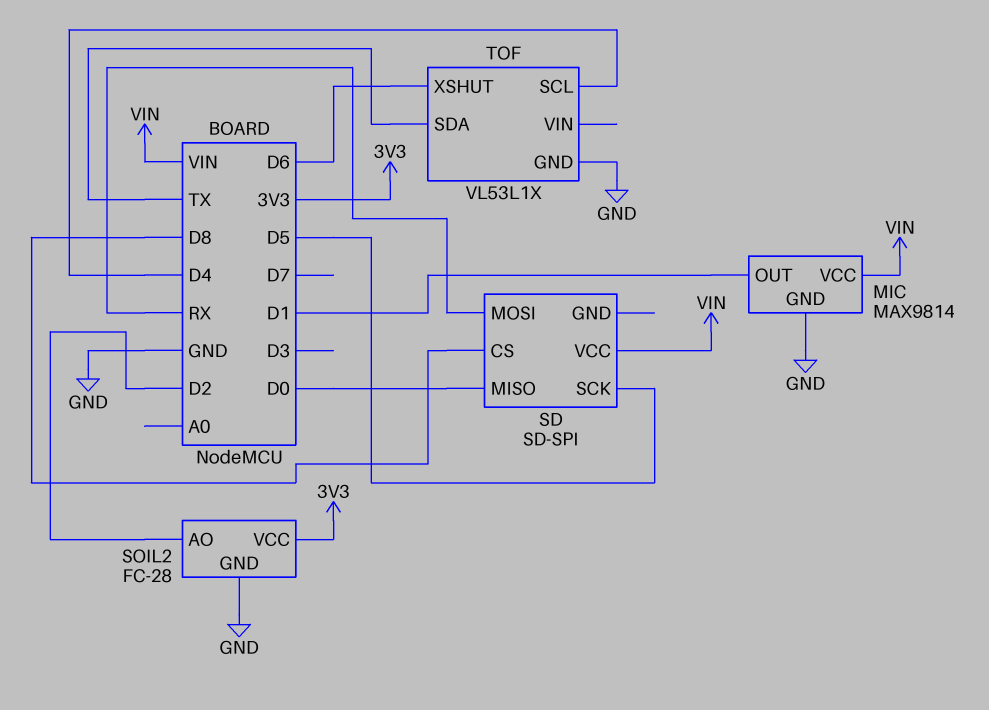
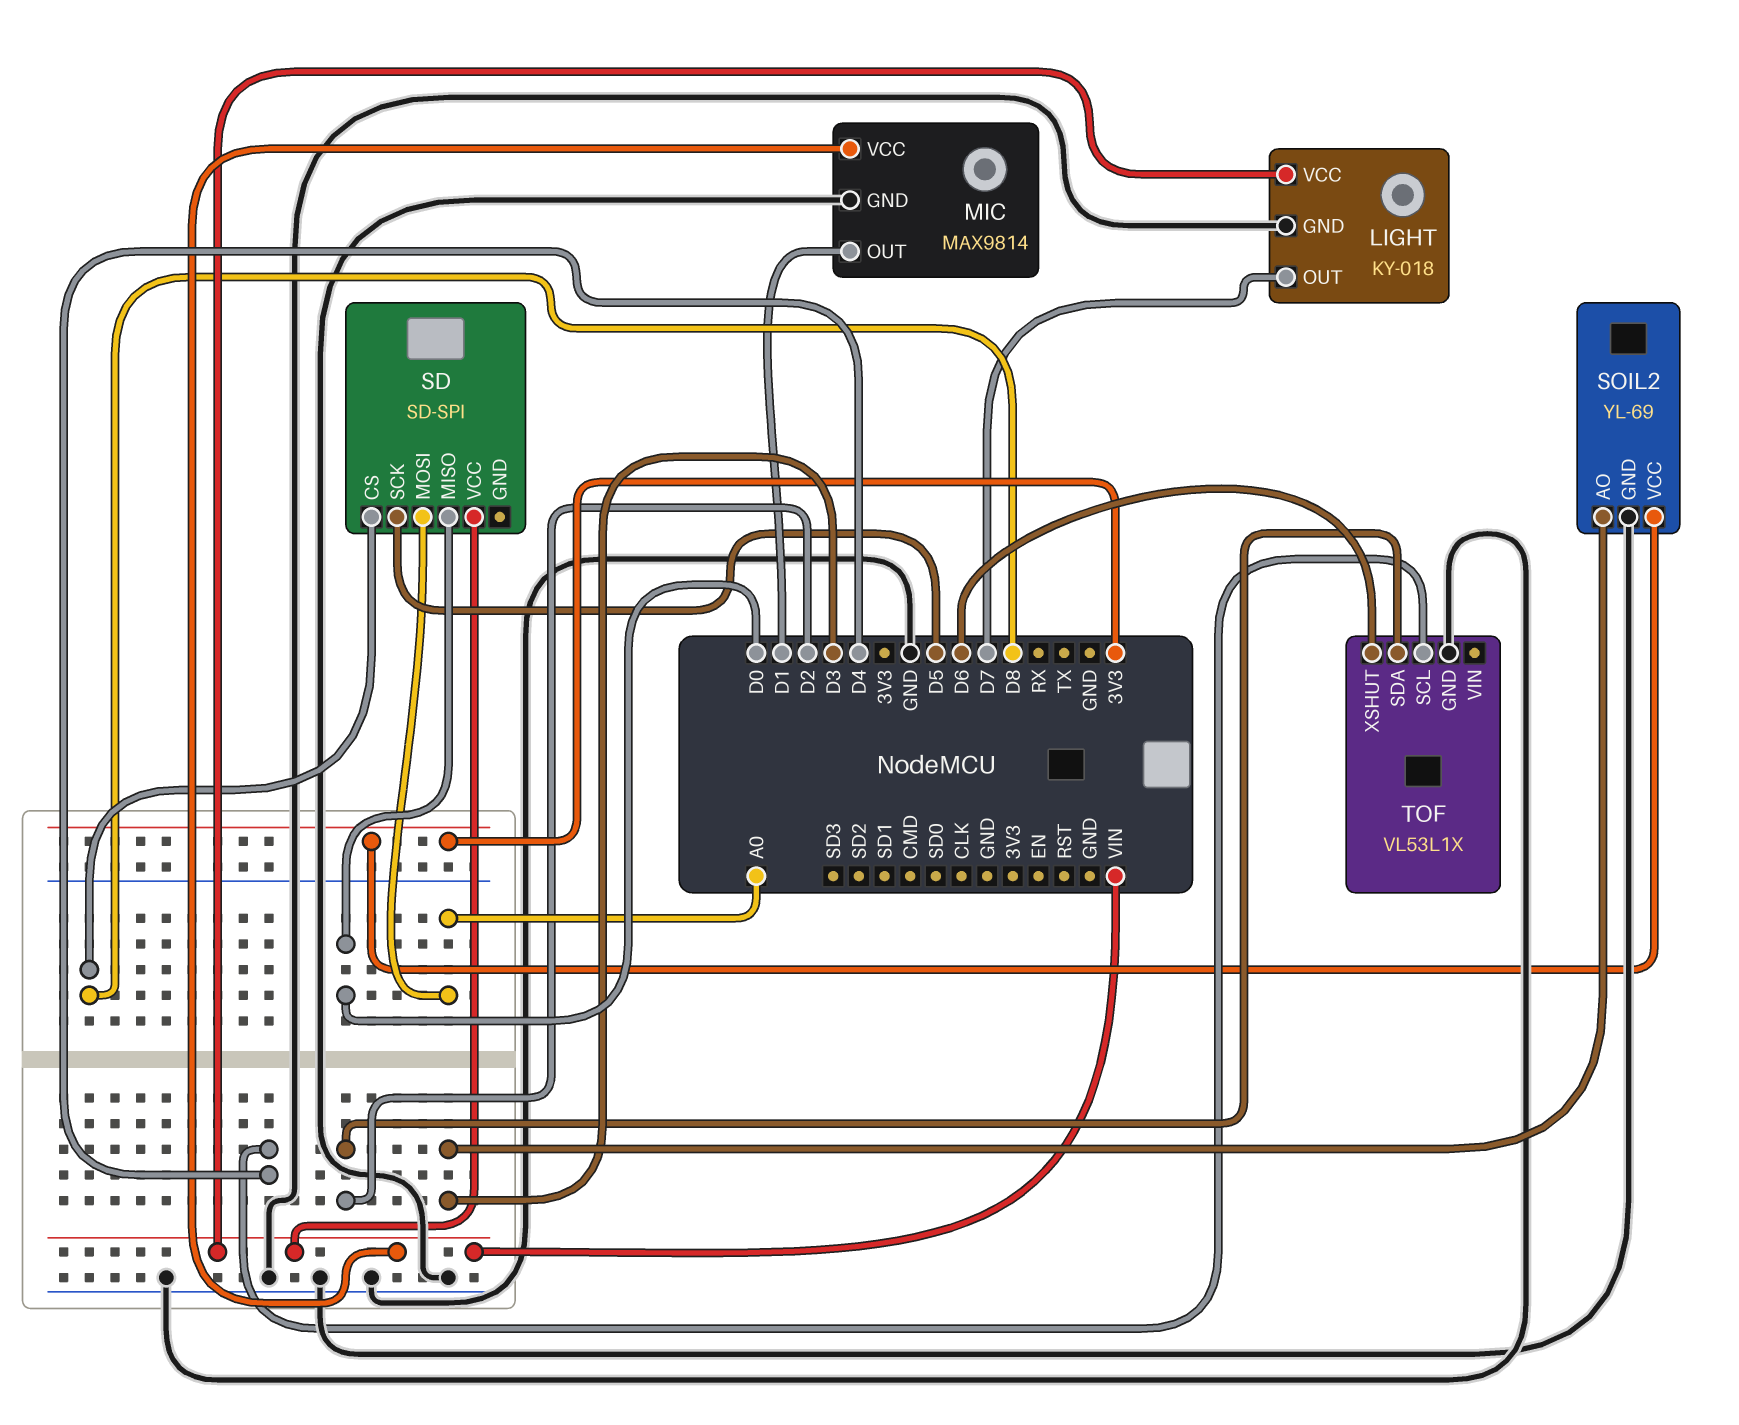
LIGHT: none -> KY-018
LIGHT pin GND: none -> GND
LIGHT pin OUT: none -> D7
LIGHT pin VCC: none -> VIN
SD pin MOSI: RX -> A0
SOIL2: FC-28 -> YL-69
SOIL2 pin AO: D2 -> D3
TOF pin SDA: TX -> D2

